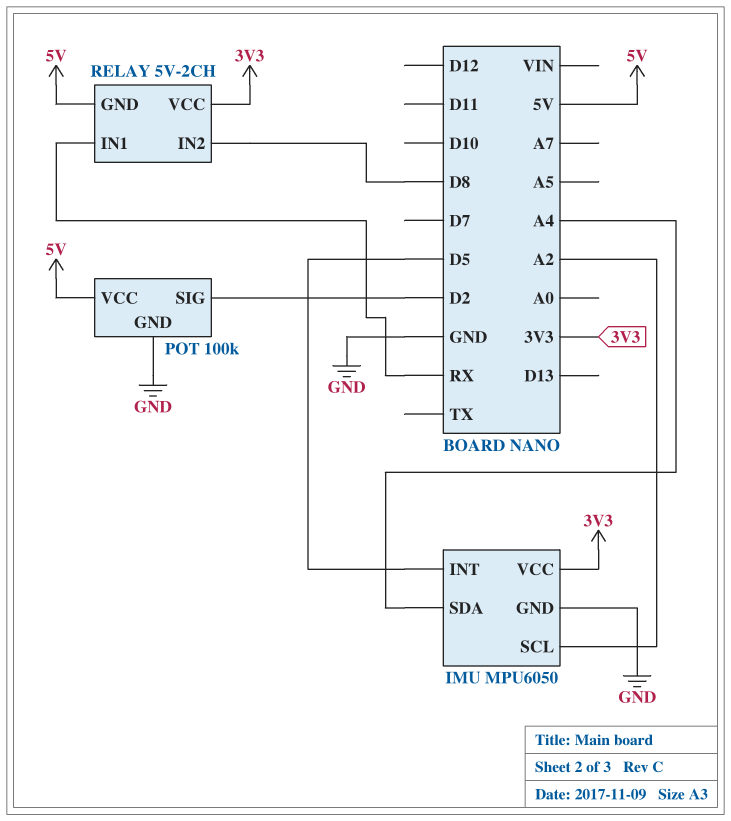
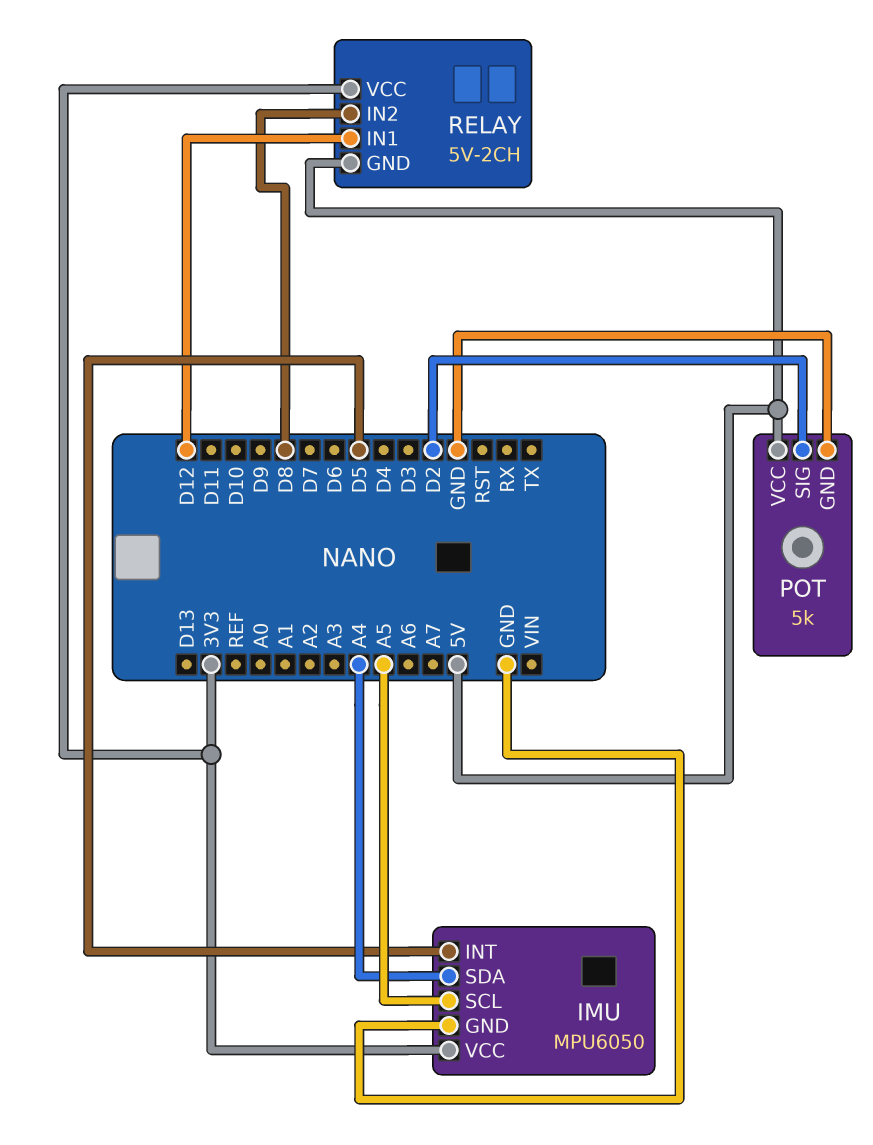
IMU pin SCL: A2 -> A5
POT: 100k -> 5k
RELAY pin IN1: RX -> D12

